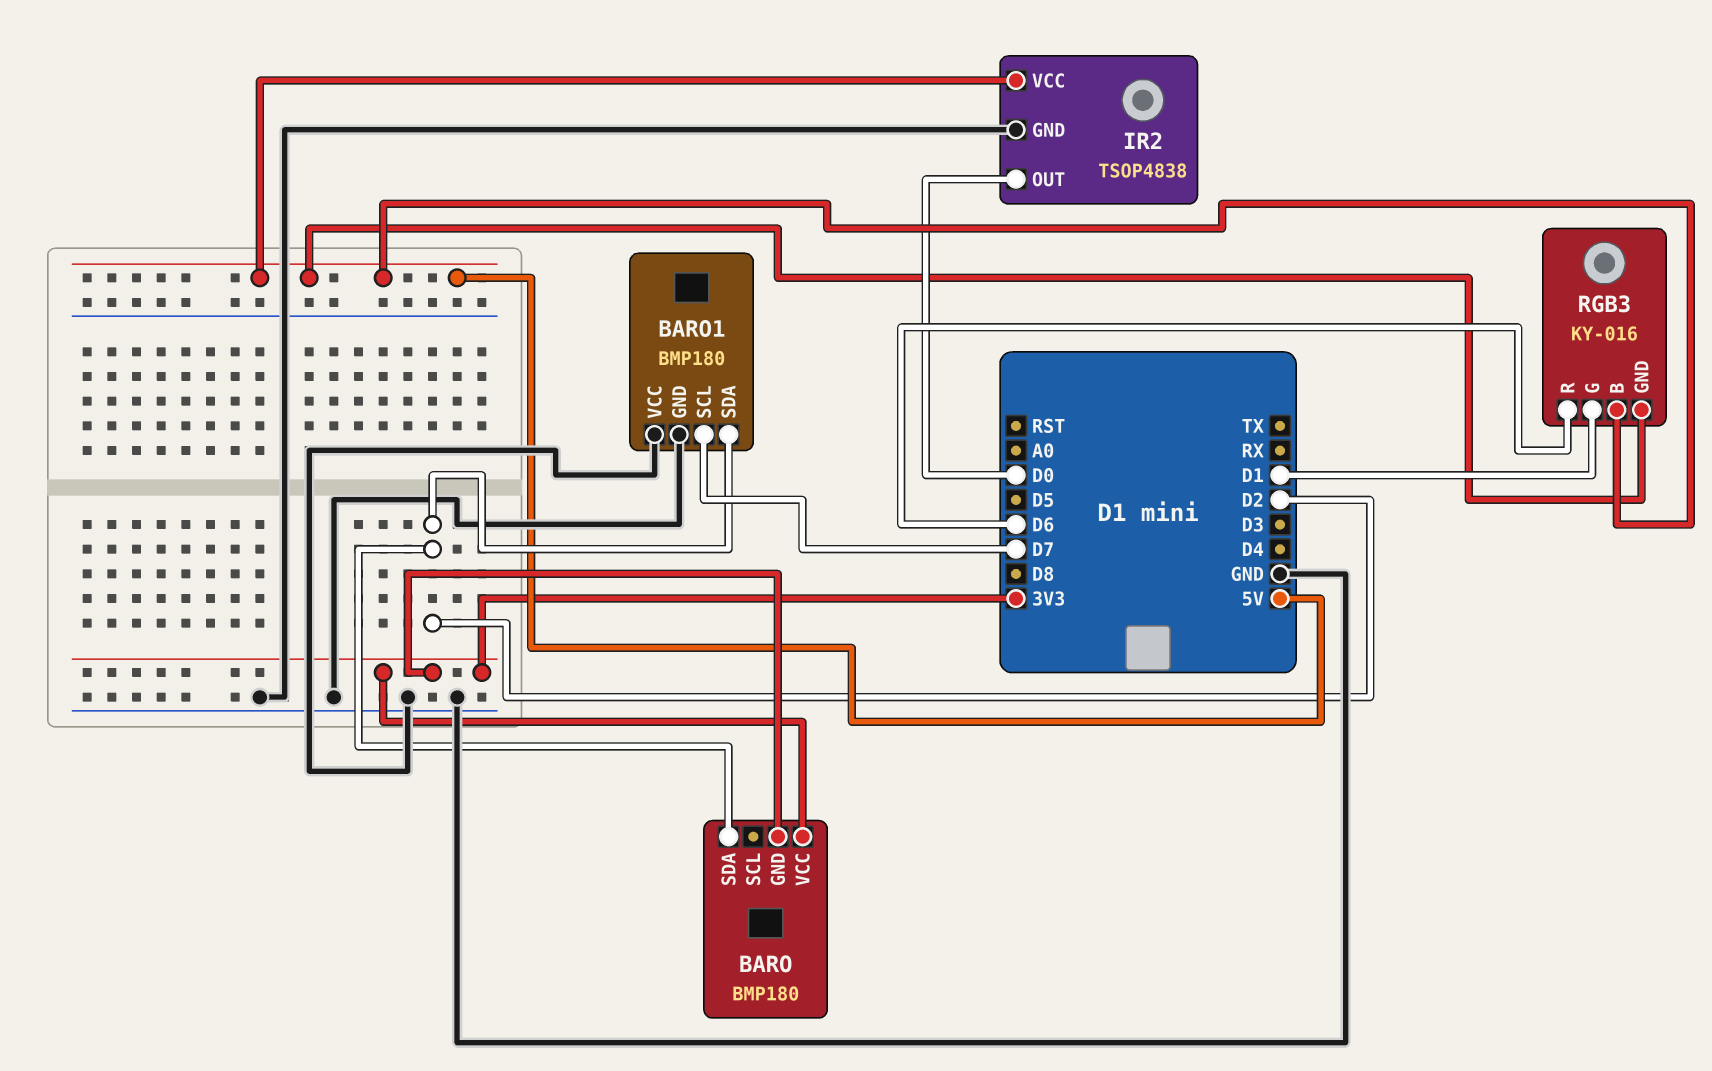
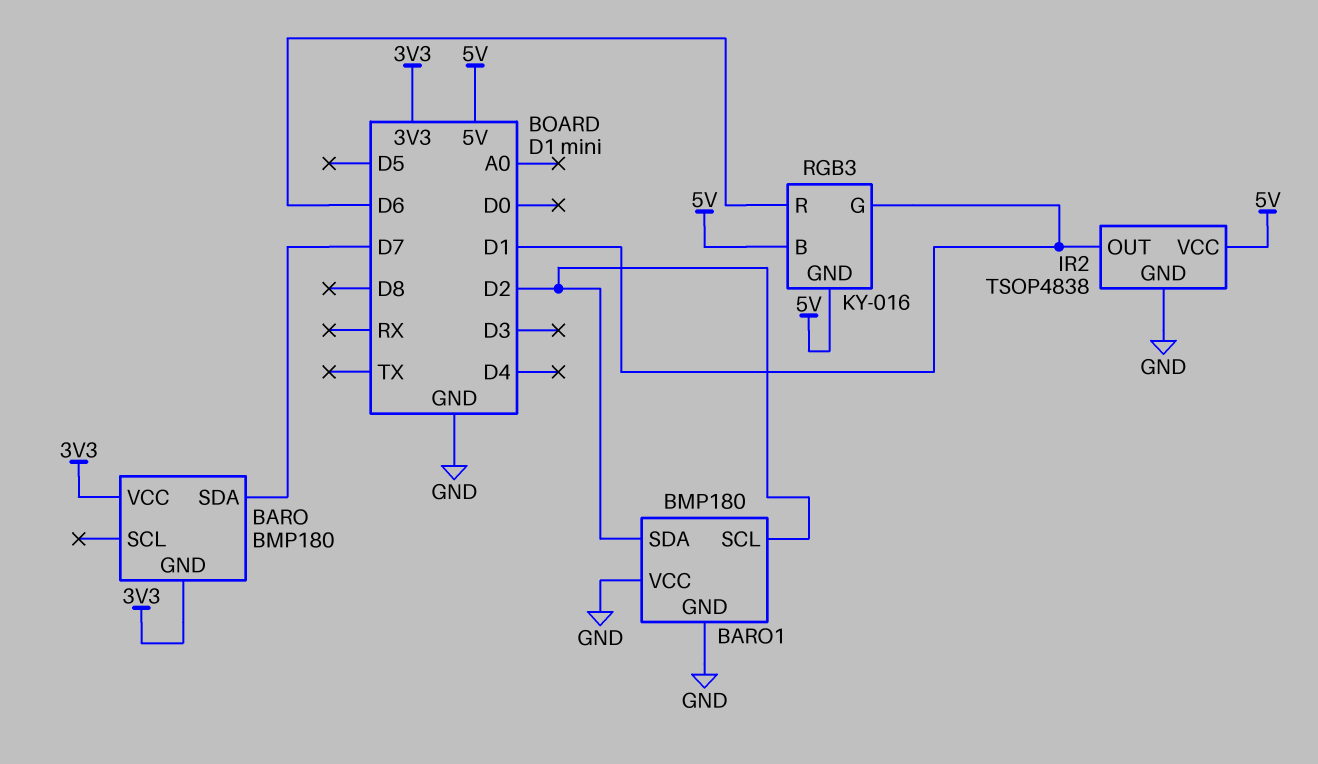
BARO pin SDA: D2 -> D7
BARO1 pin SCL: D7 -> D2
IR2 pin OUT: D0 -> D1

